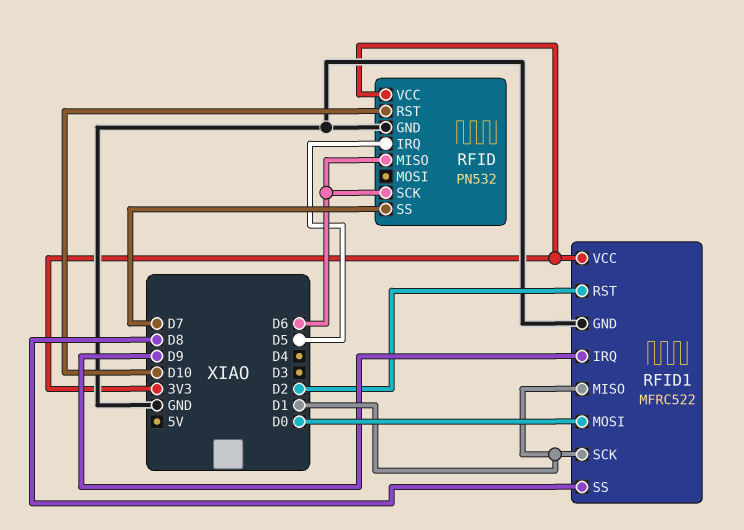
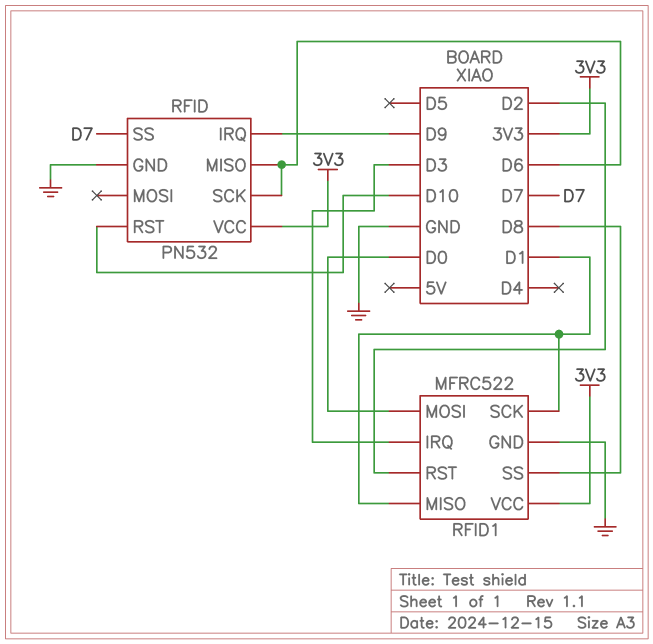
RFID pin IRQ: D5 -> D9
RFID1 pin IRQ: D9 -> D3

